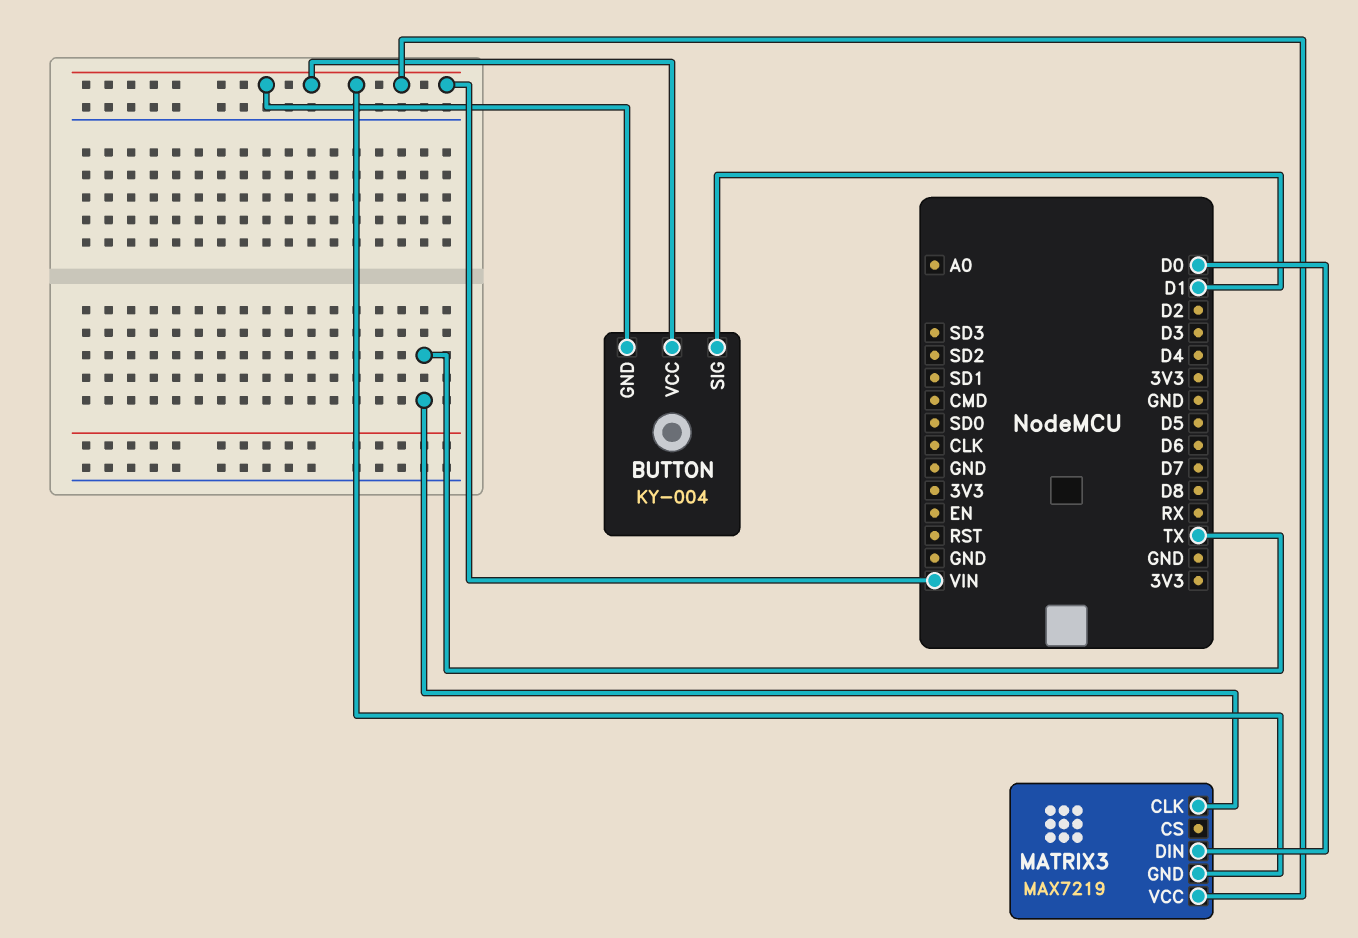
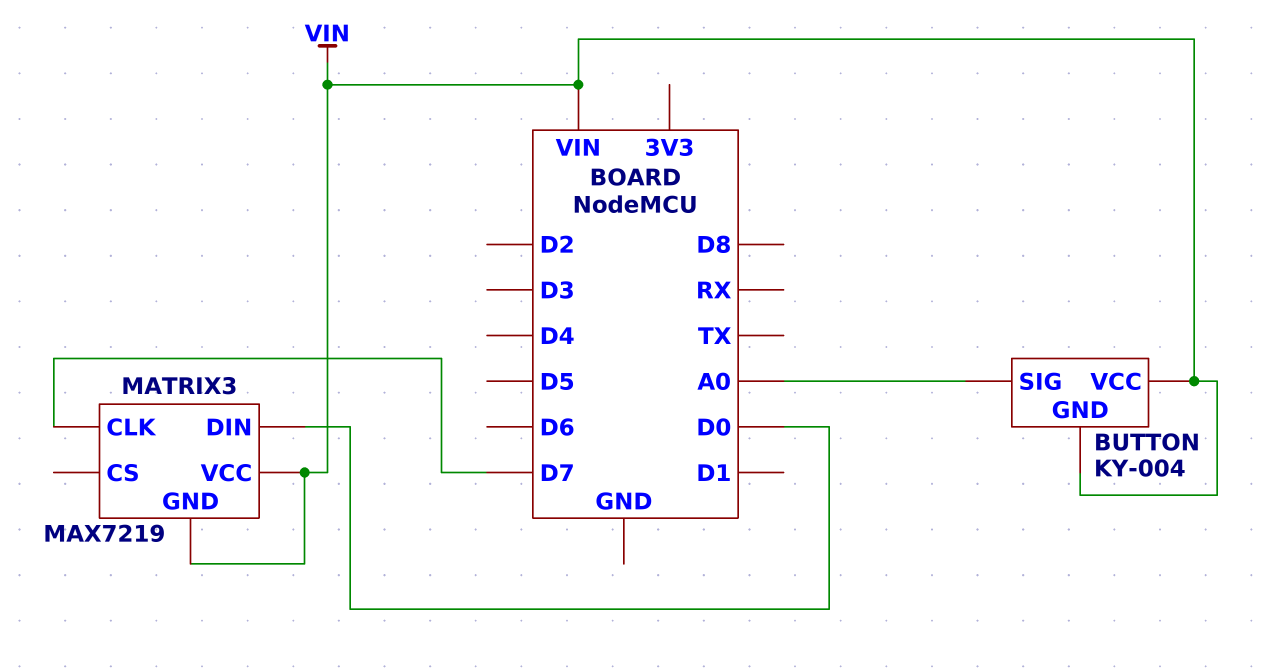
BUTTON pin SIG: D1 -> A0
MATRIX3 pin CLK: TX -> D7

